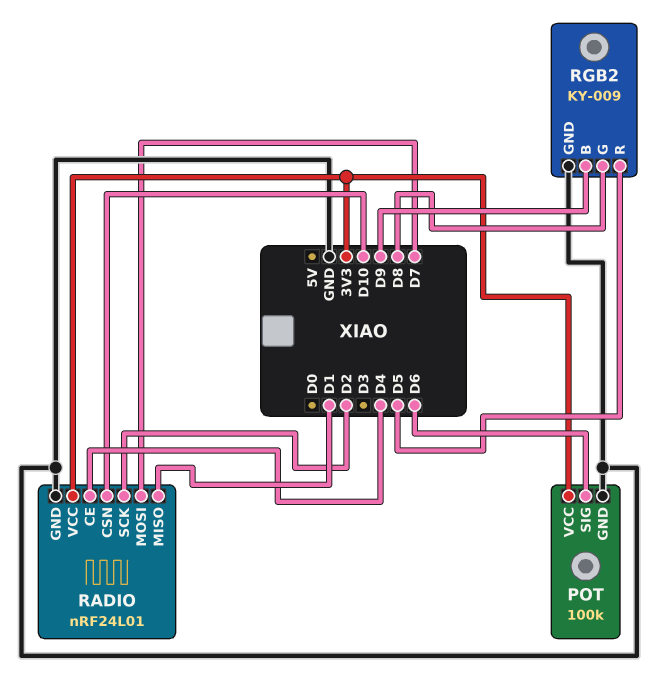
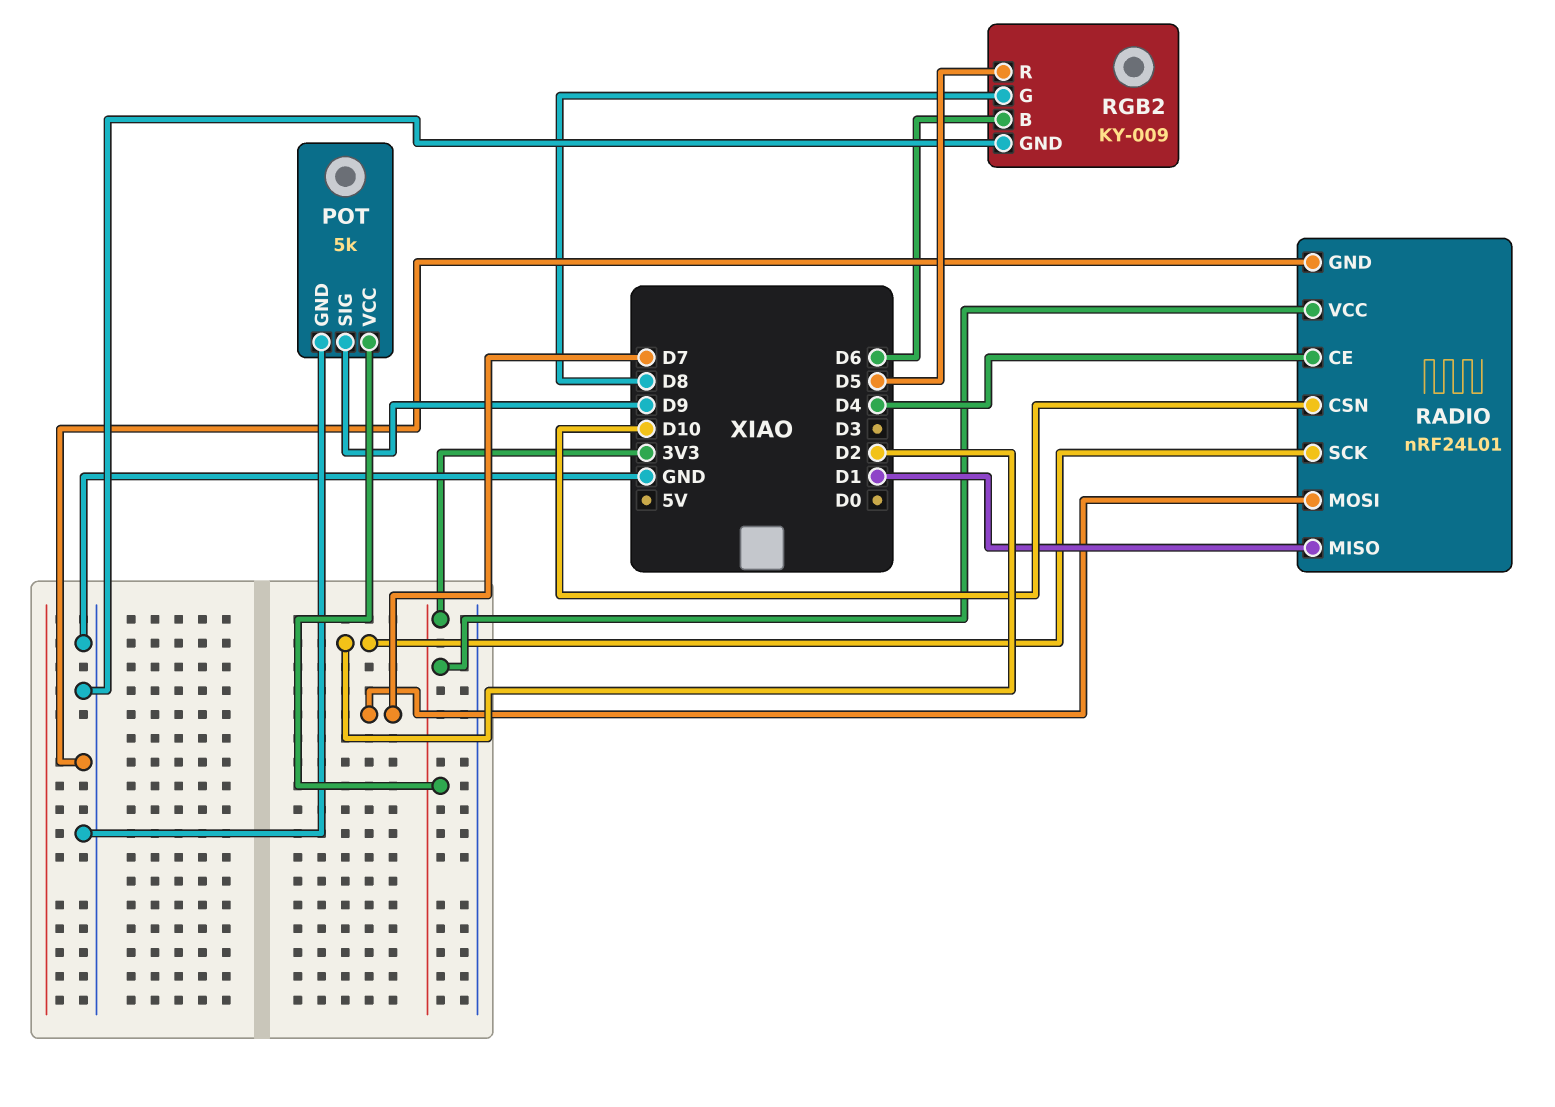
POT: 100k -> 5k
POT pin SIG: D6 -> D9
RGB2 pin B: D9 -> D6

